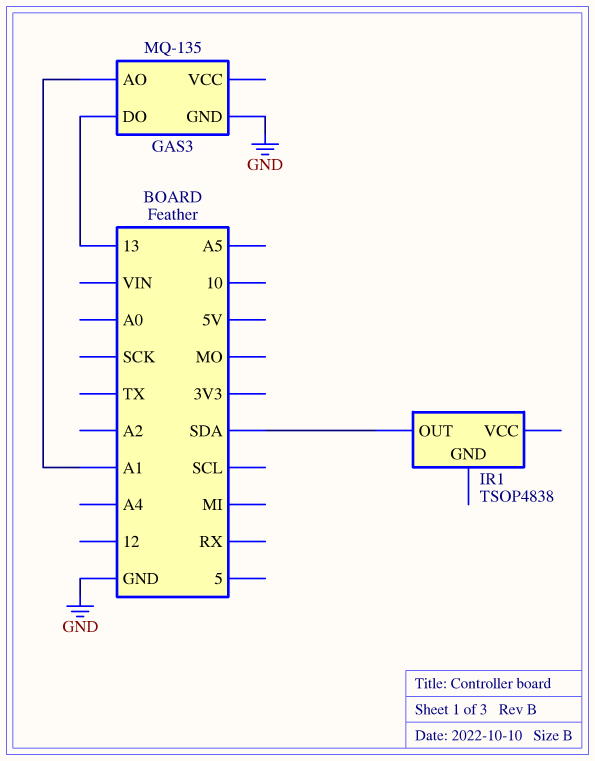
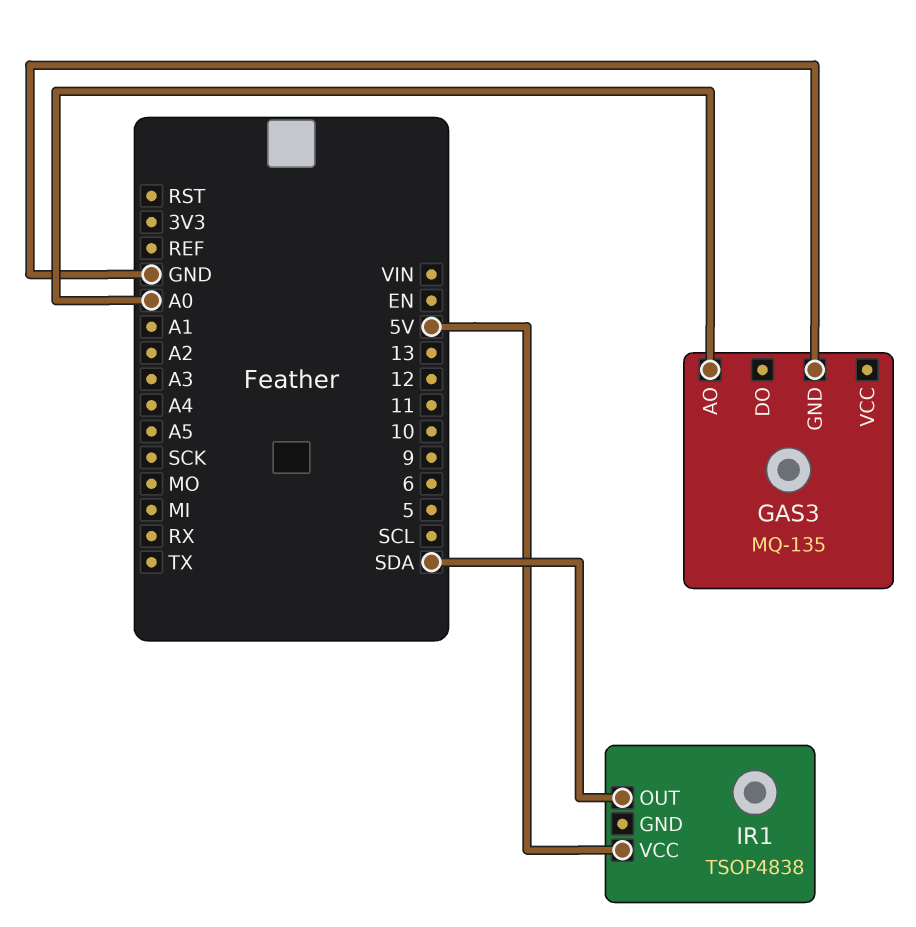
GAS3 pin AO: A1 -> A0
GAS3 pin DO: 13 -> none
IR1 pin VCC: none -> 5V

